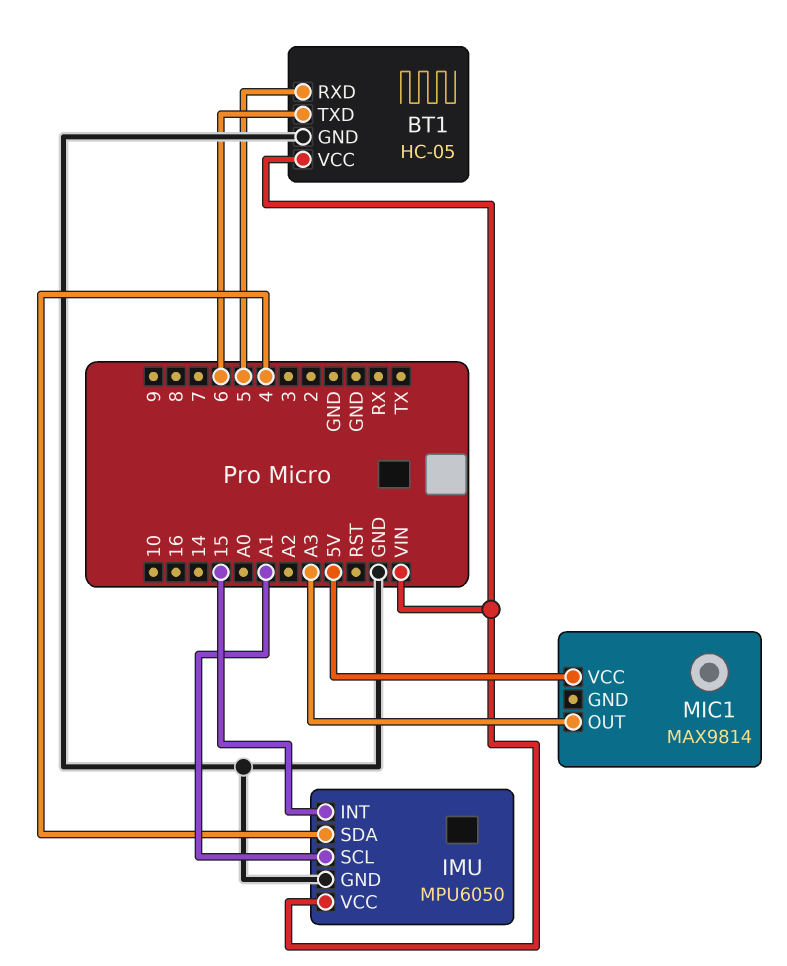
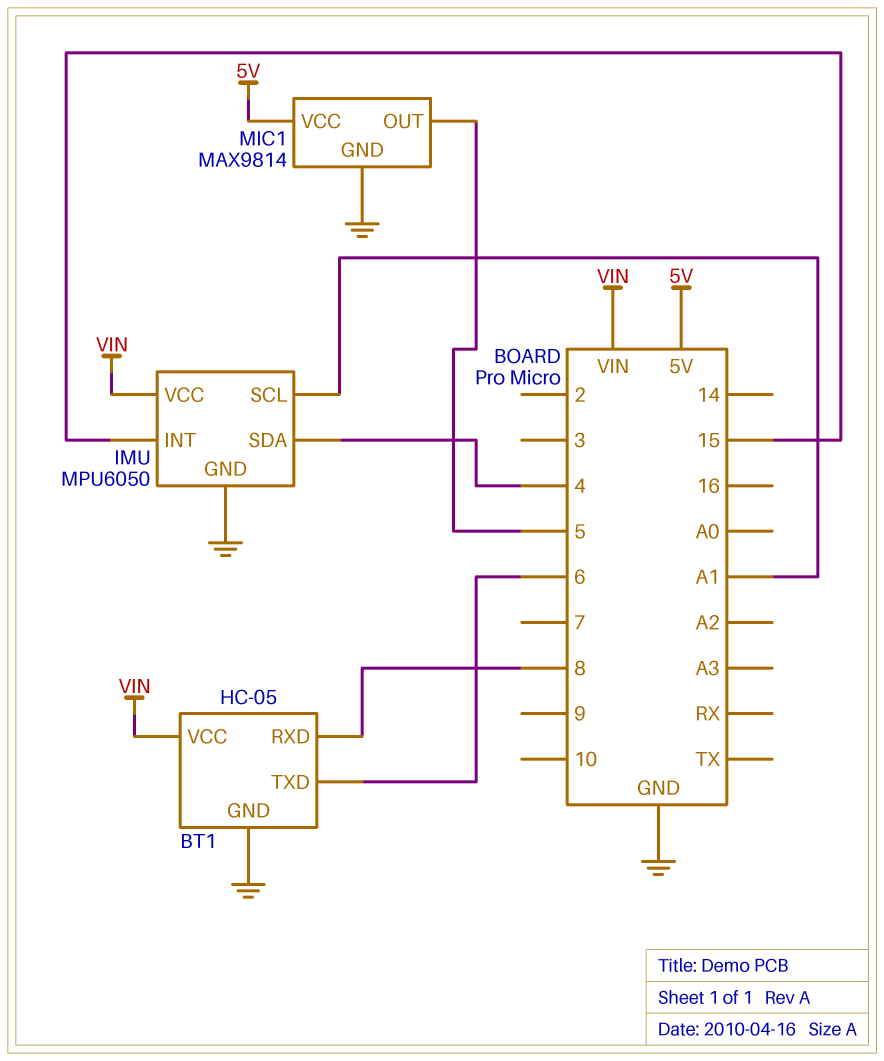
BT1 pin RXD: 5 -> 8
MIC1 pin GND: none -> GND
MIC1 pin OUT: A3 -> 5

